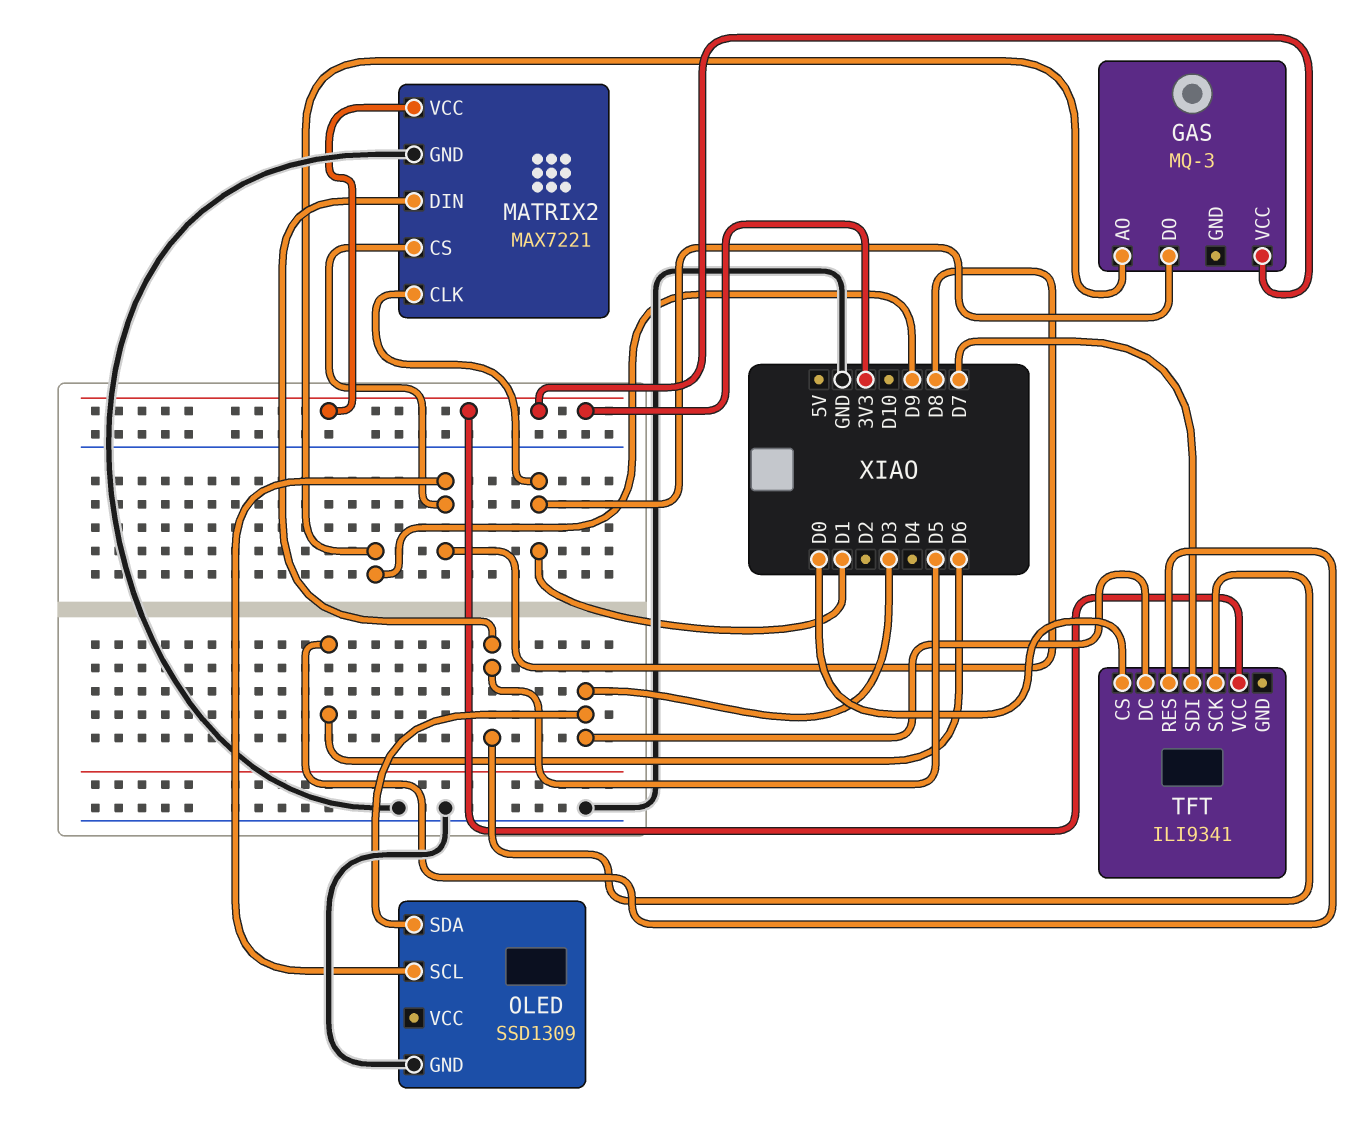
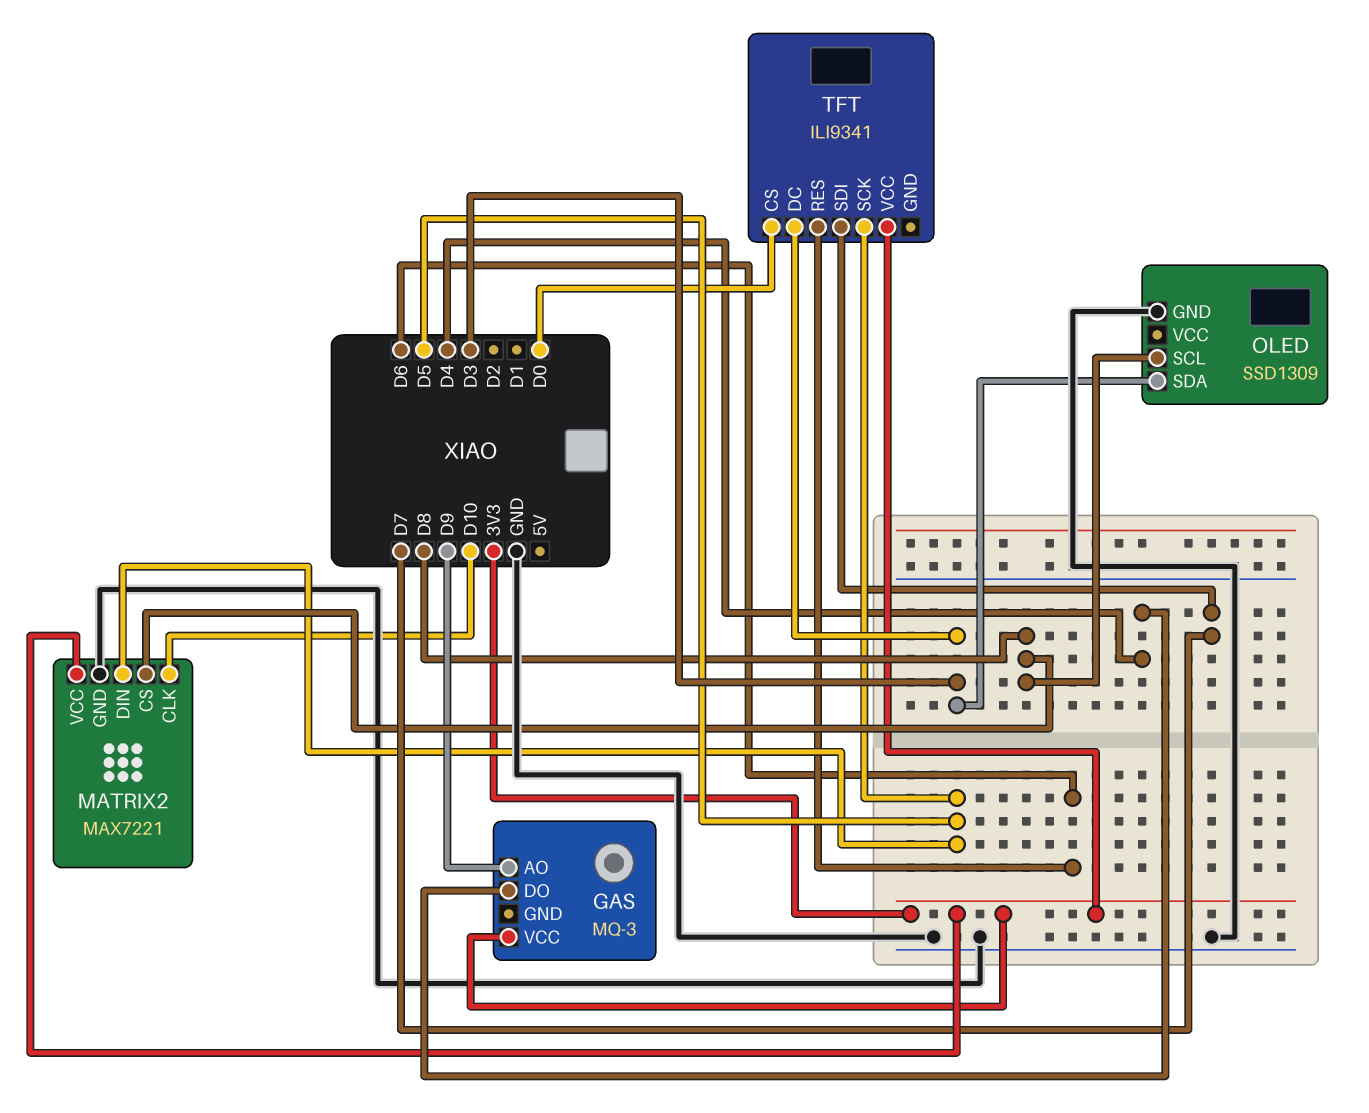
GAS pin DO: D1 -> D4
MATRIX2 pin CLK: D1 -> D10

